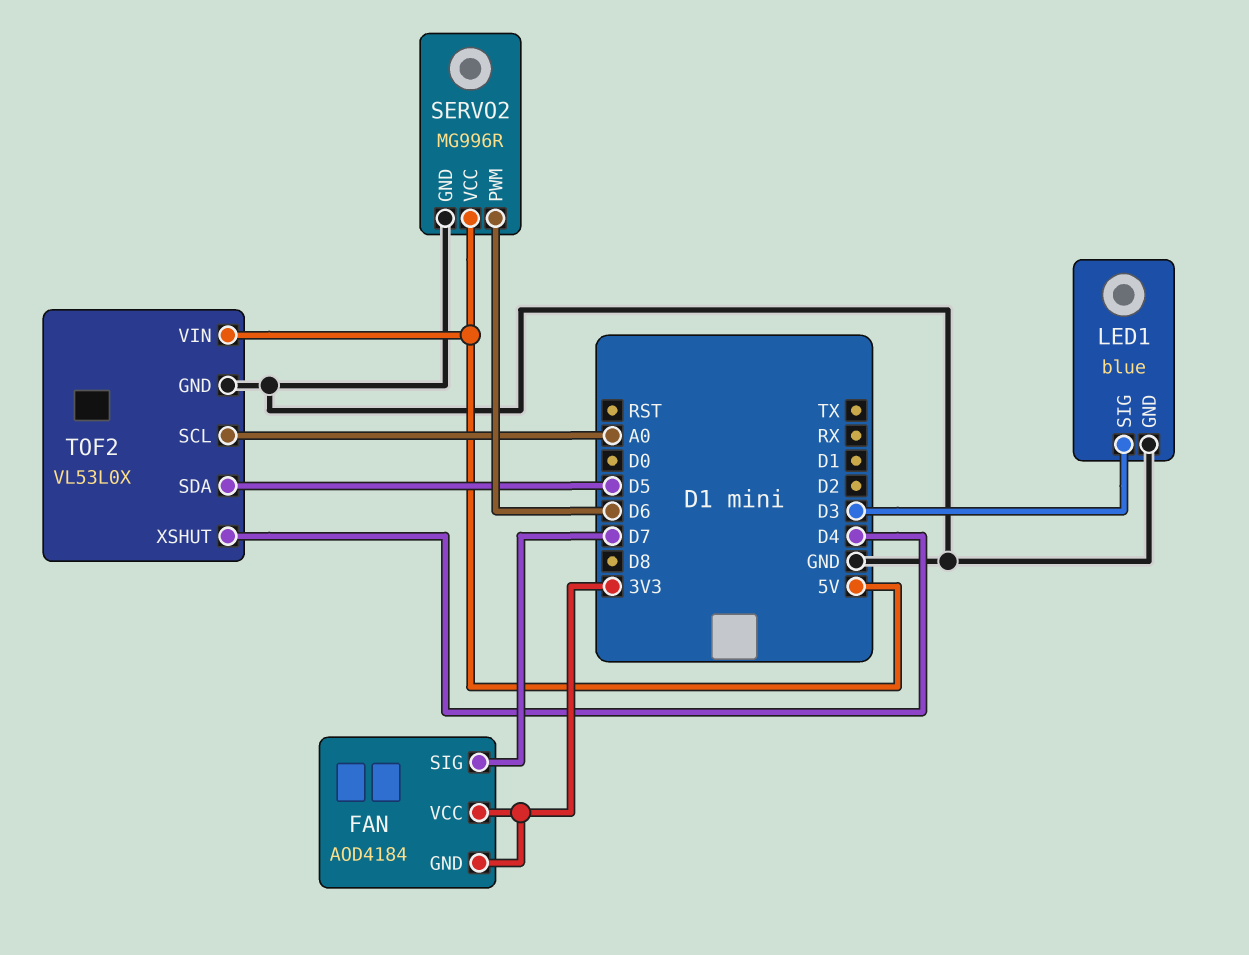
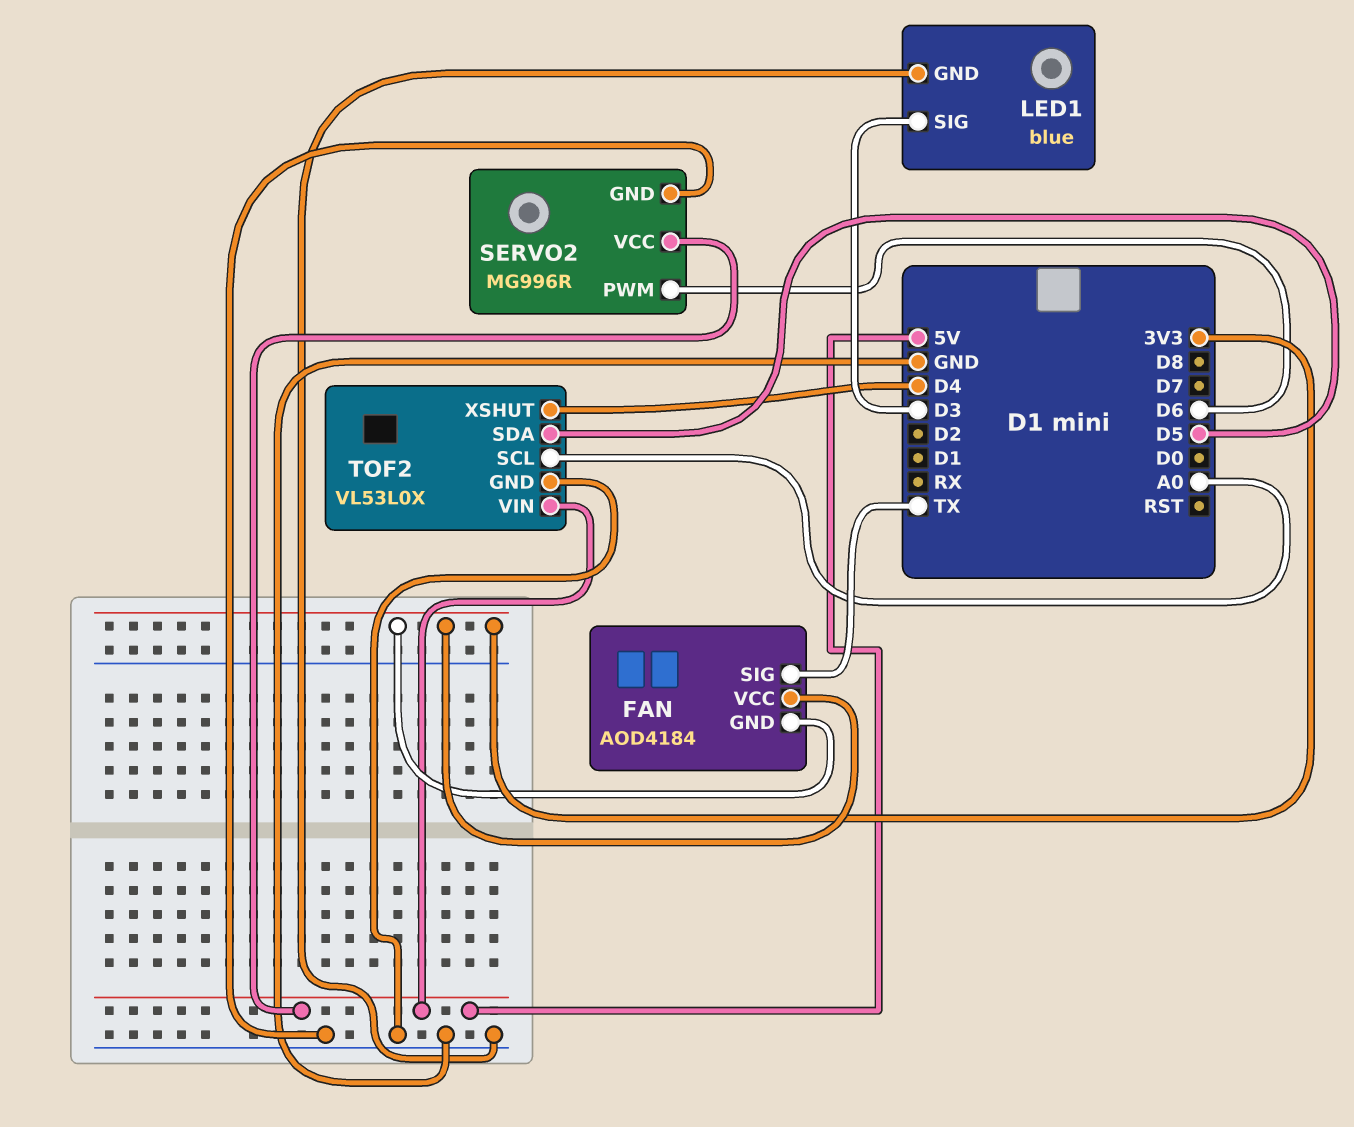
FAN pin SIG: D7 -> TX

